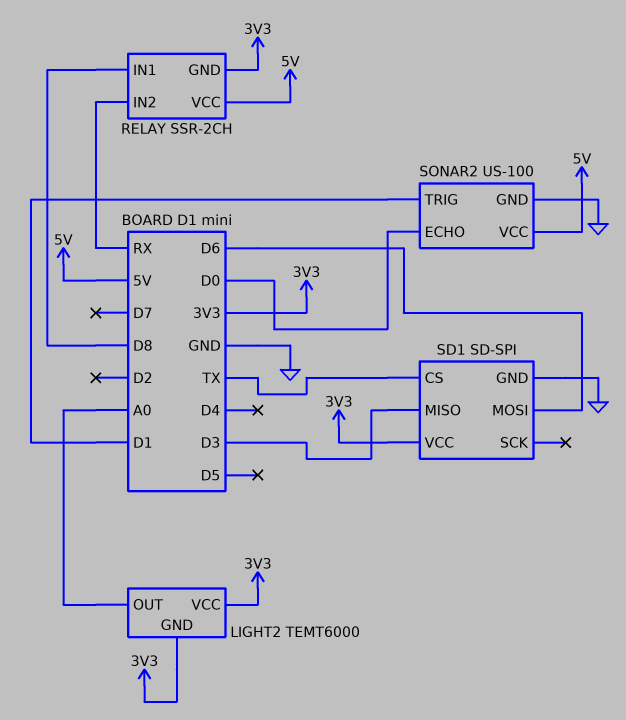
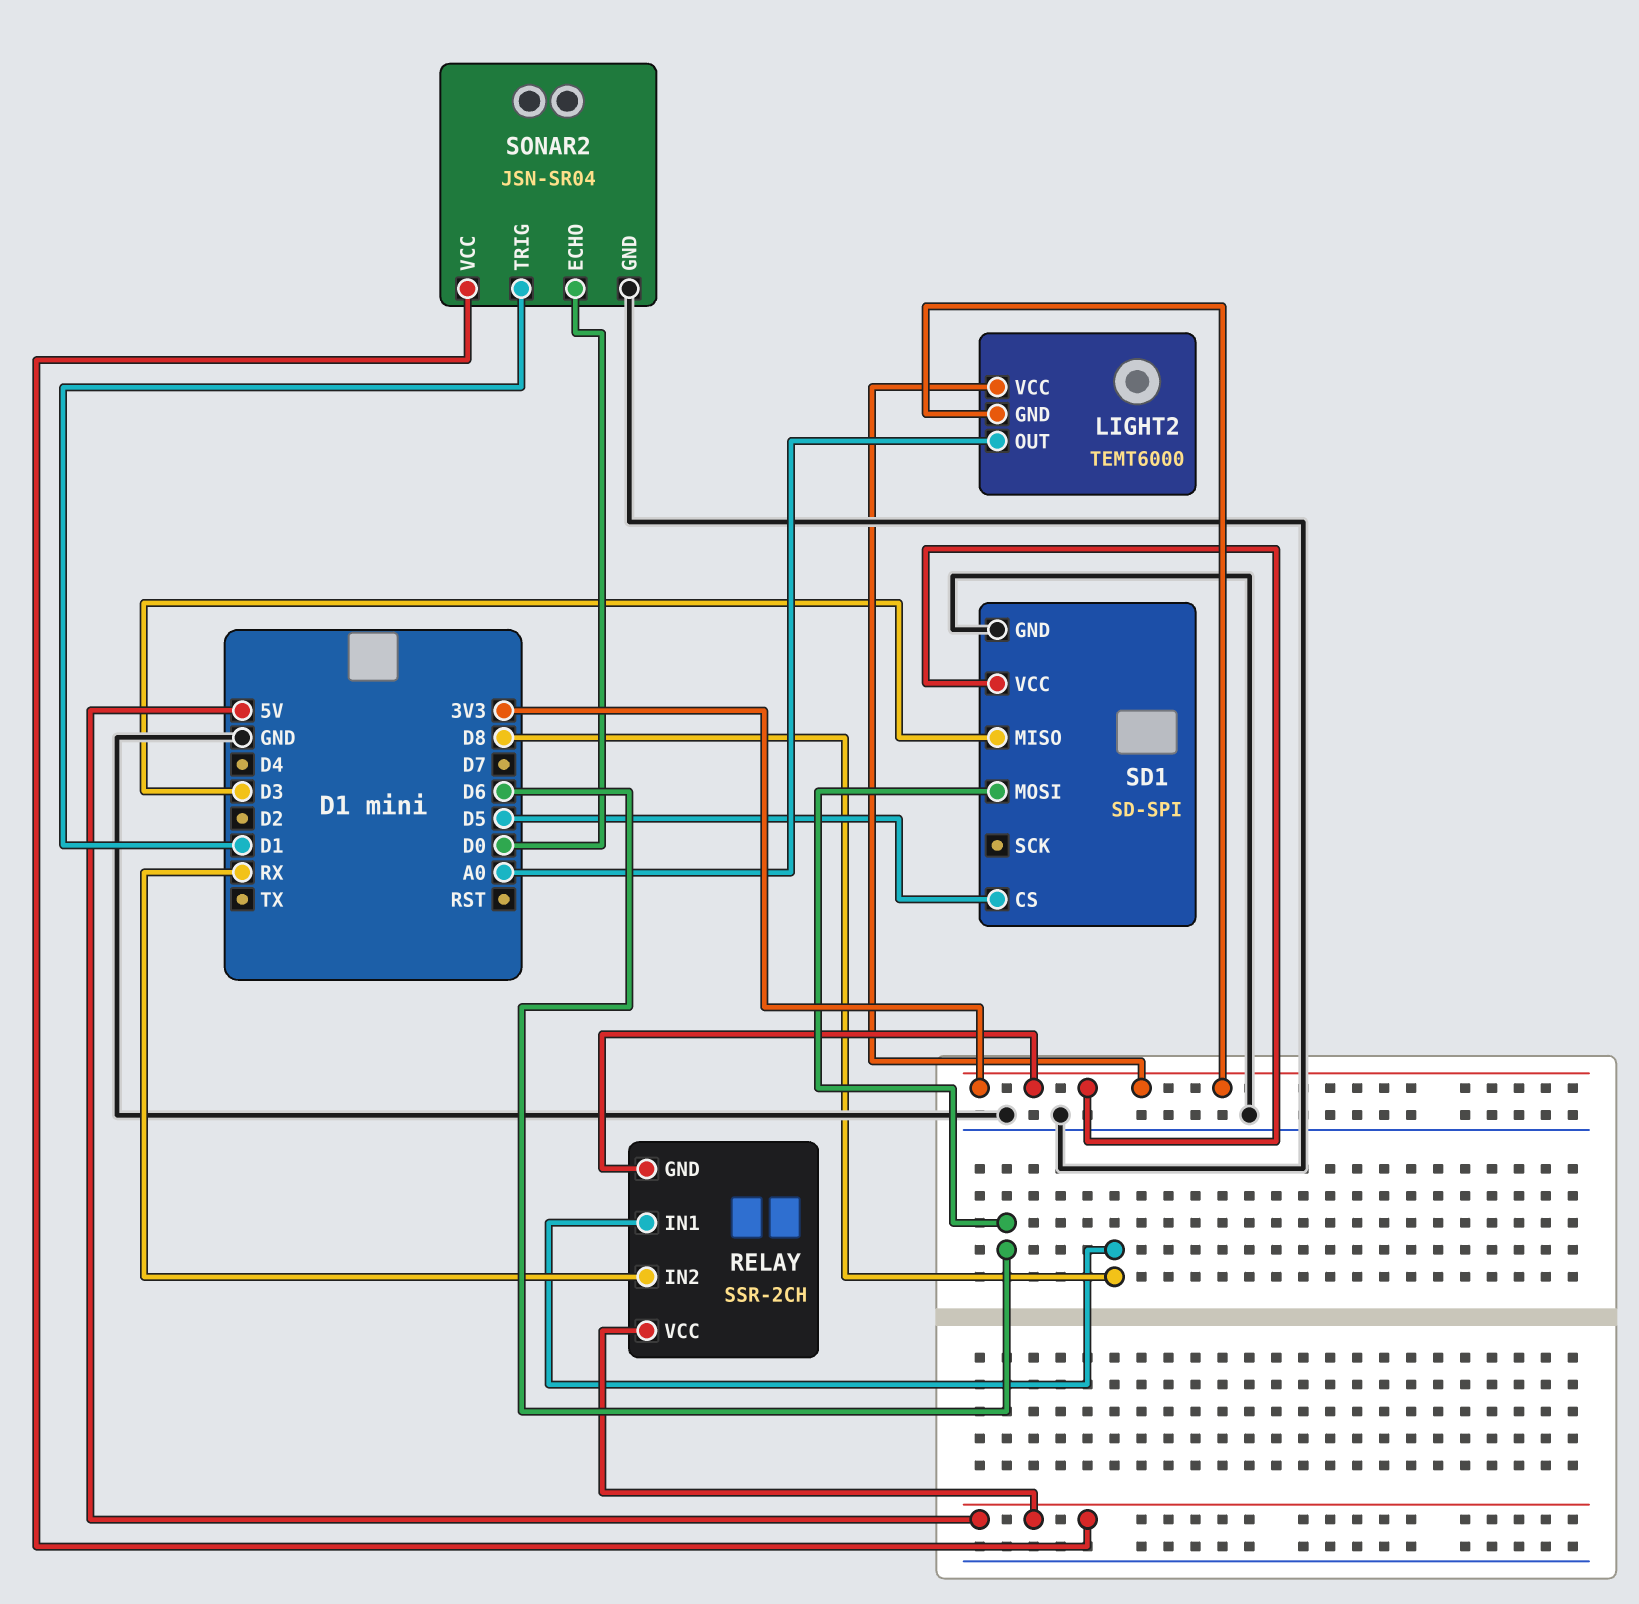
SD1 pin CS: TX -> D5
SONAR2: US-100 -> JSN-SR04

